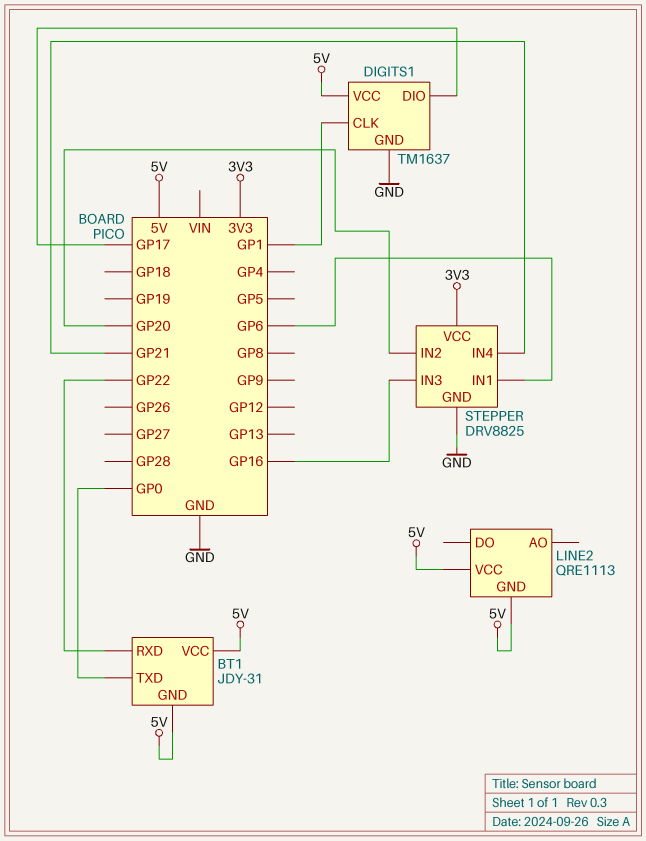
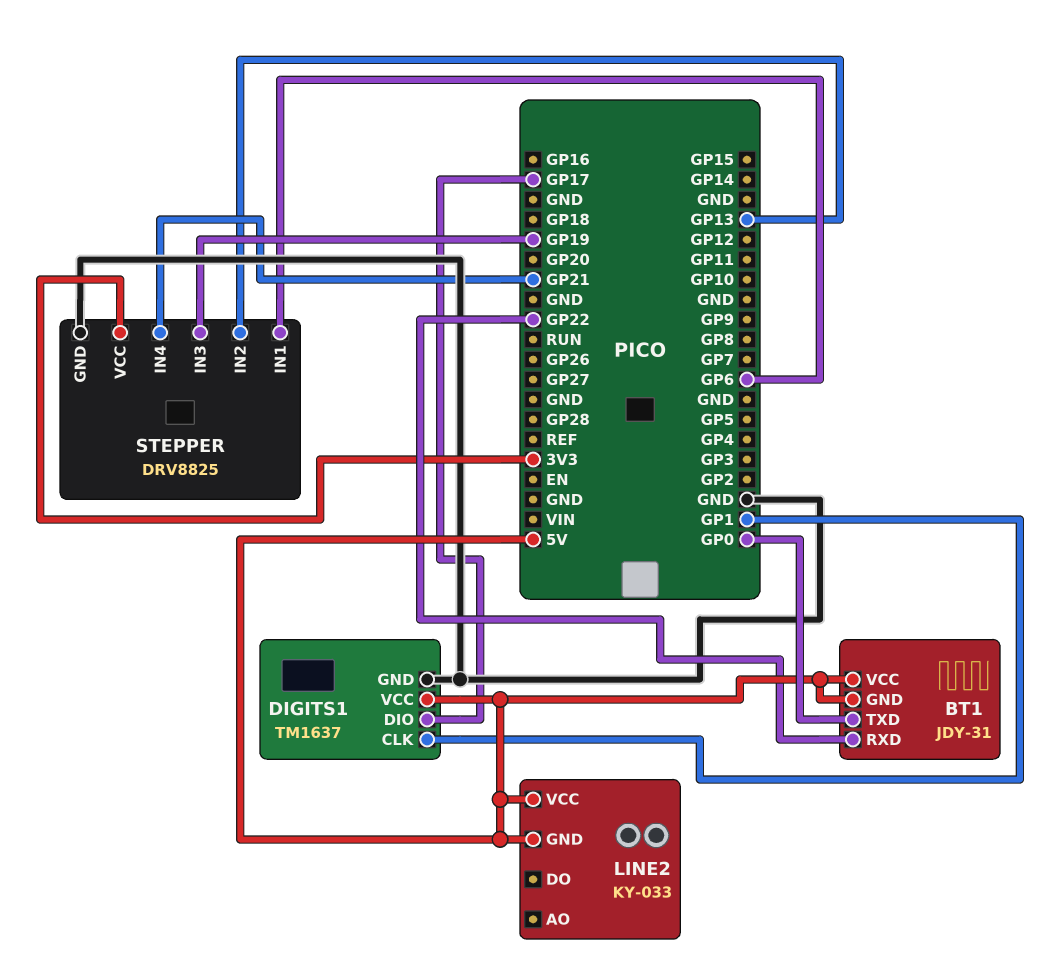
LINE2: QRE1113 -> KY-033
STEPPER pin IN2: GP20 -> GP13
STEPPER pin IN3: GP16 -> GP19

